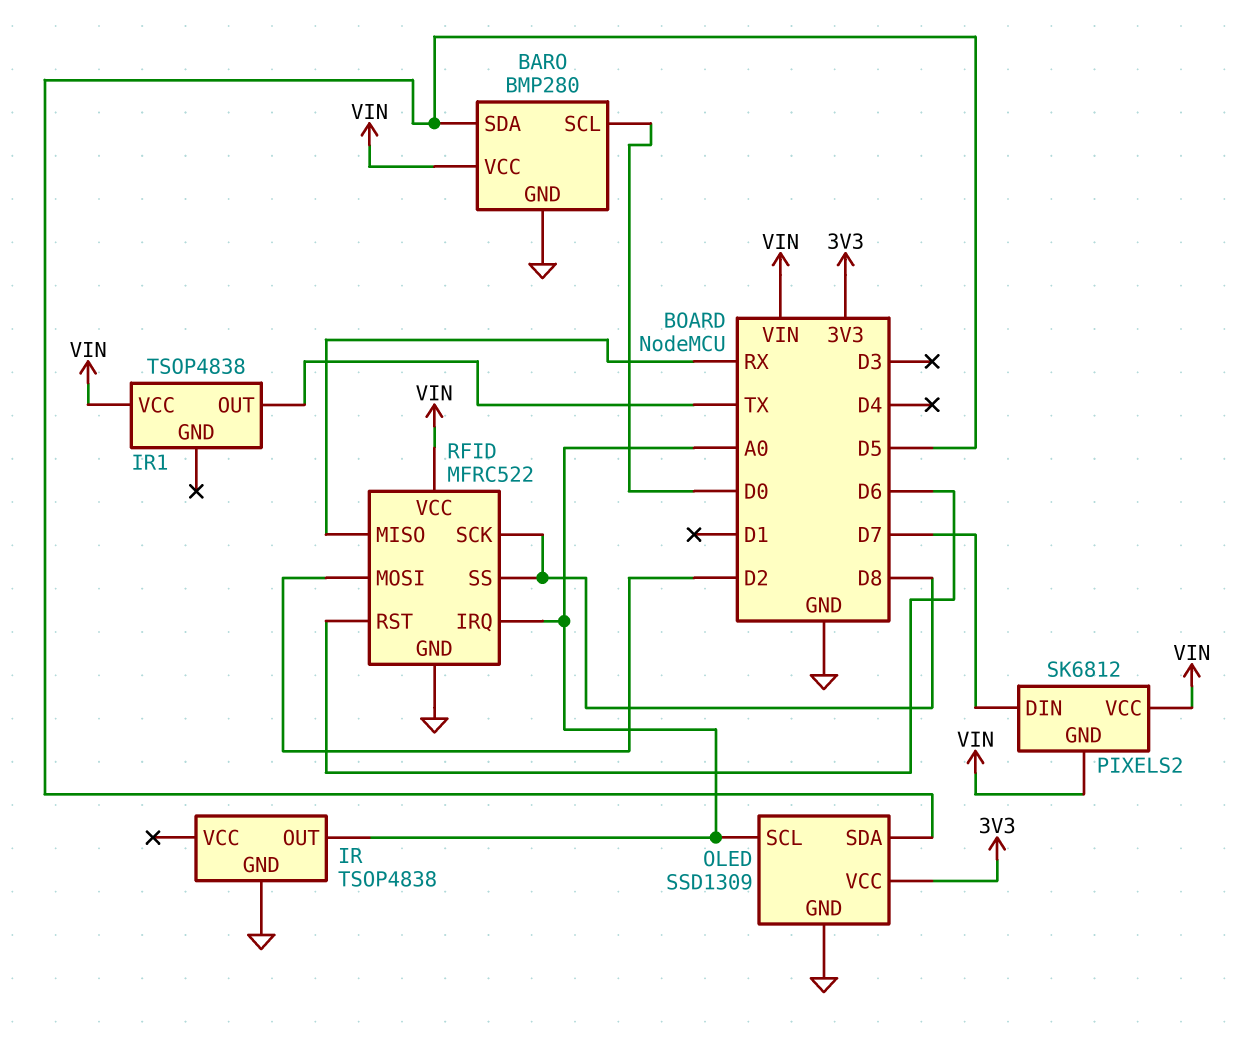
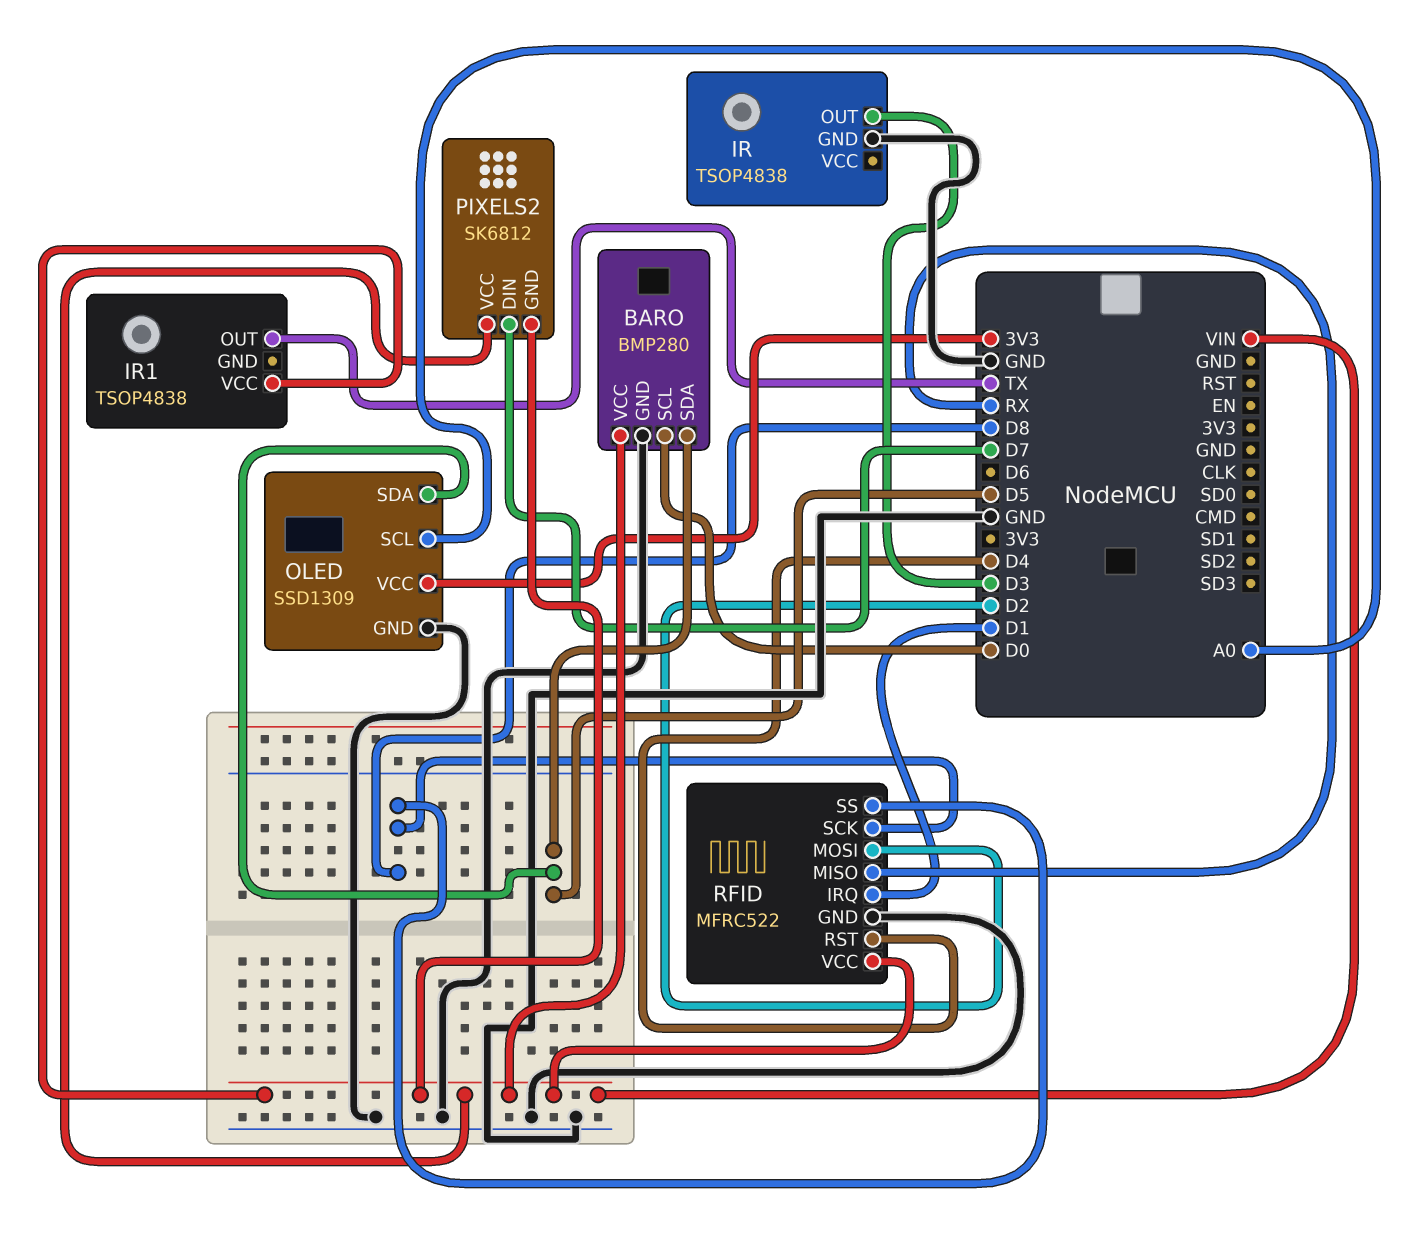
IR pin OUT: A0 -> D3
RFID pin IRQ: A0 -> D1
RFID pin RST: D6 -> D4

